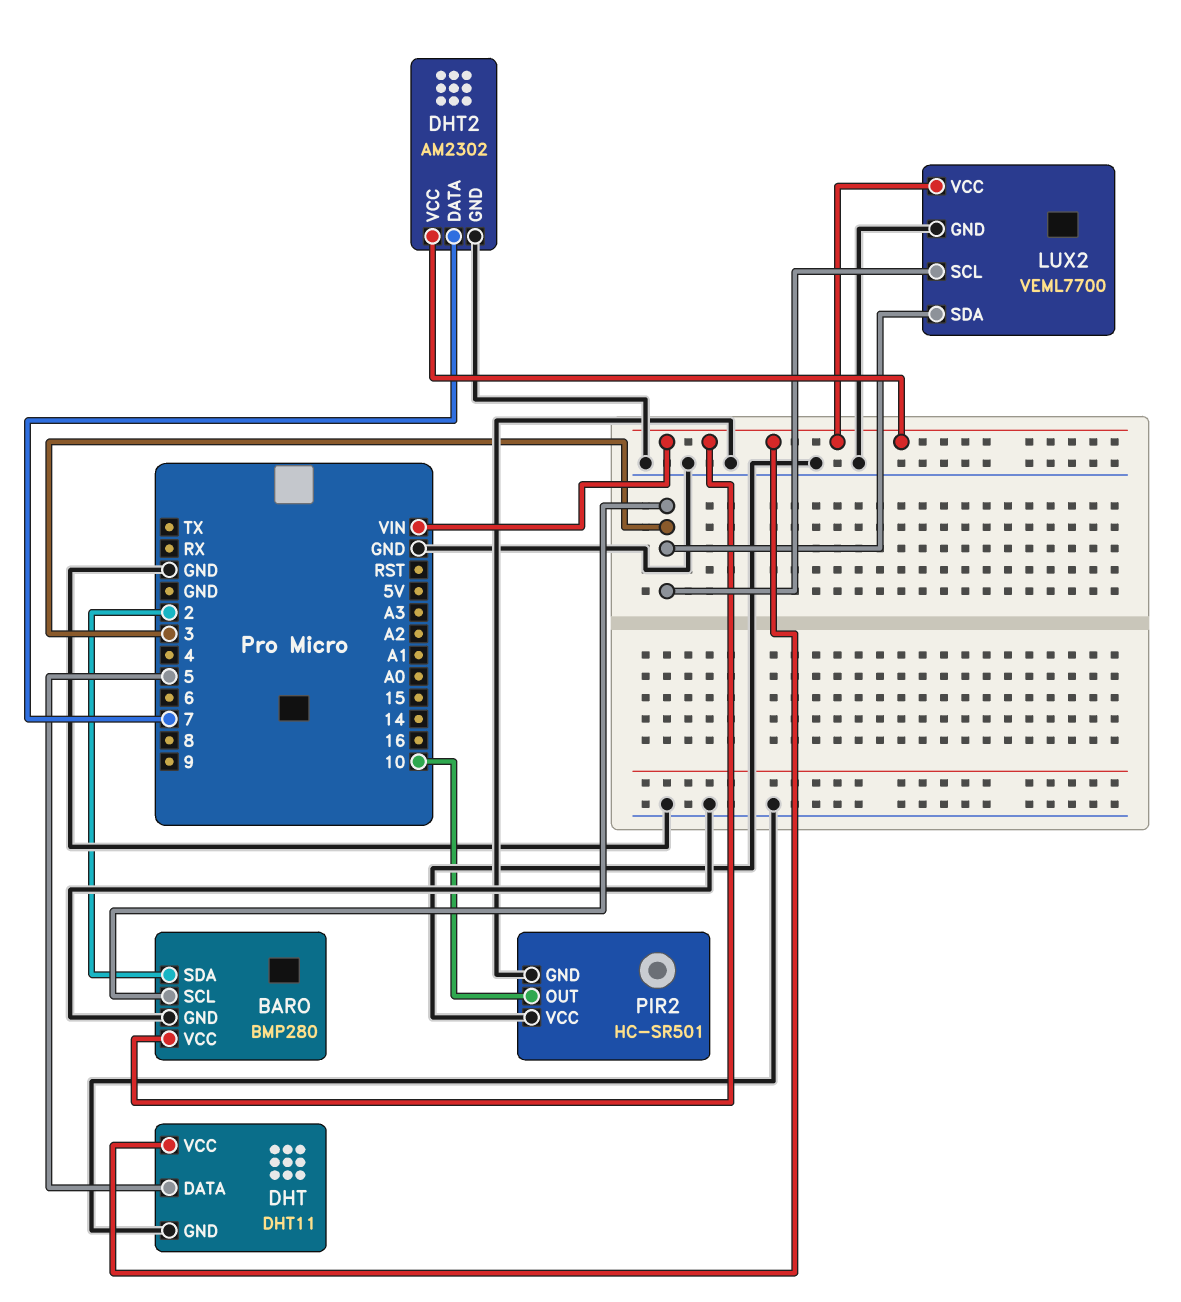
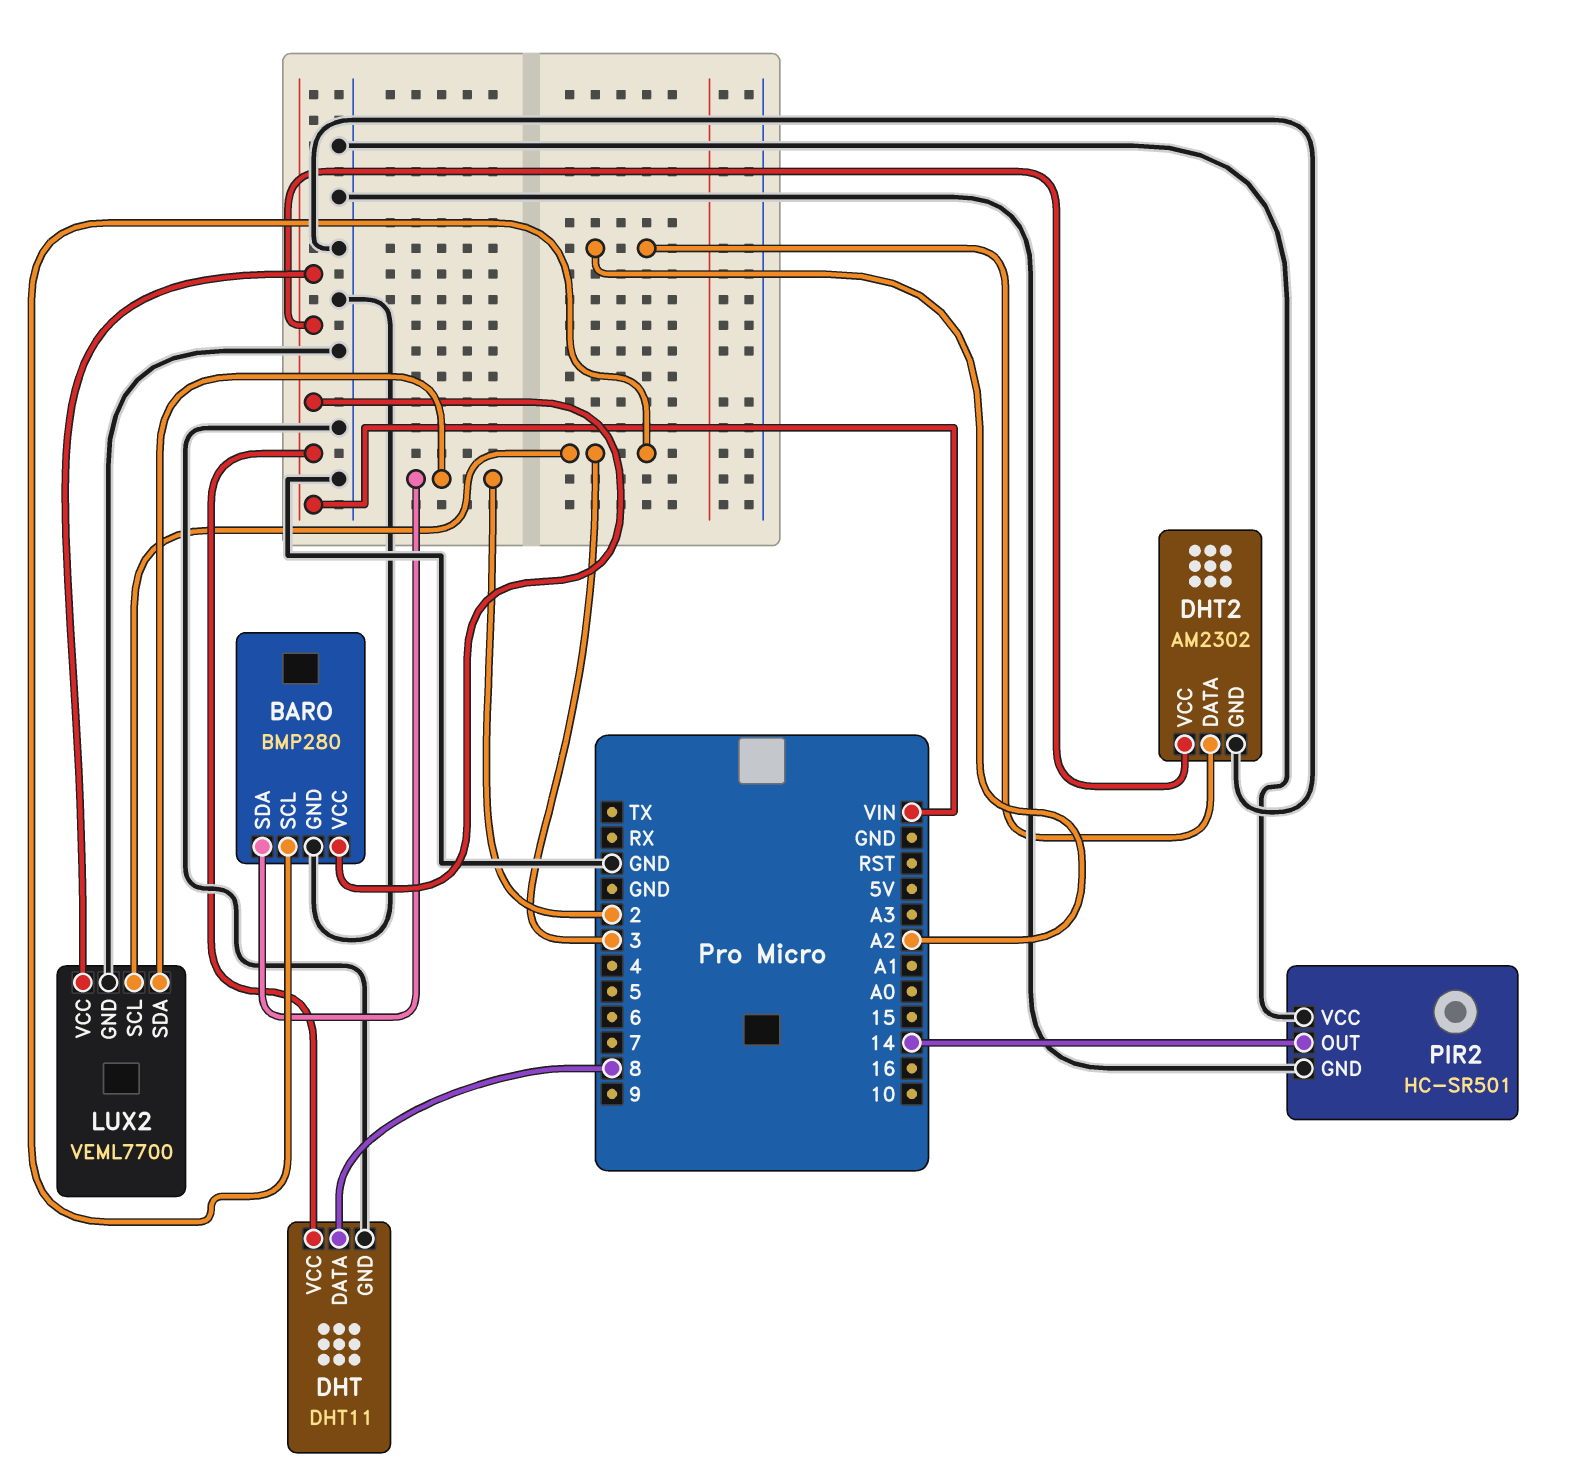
DHT pin DATA: 5 -> 8
DHT2 pin DATA: 7 -> A2
LUX2 pin SDA: 3 -> 2
PIR2 pin OUT: 10 -> 14

